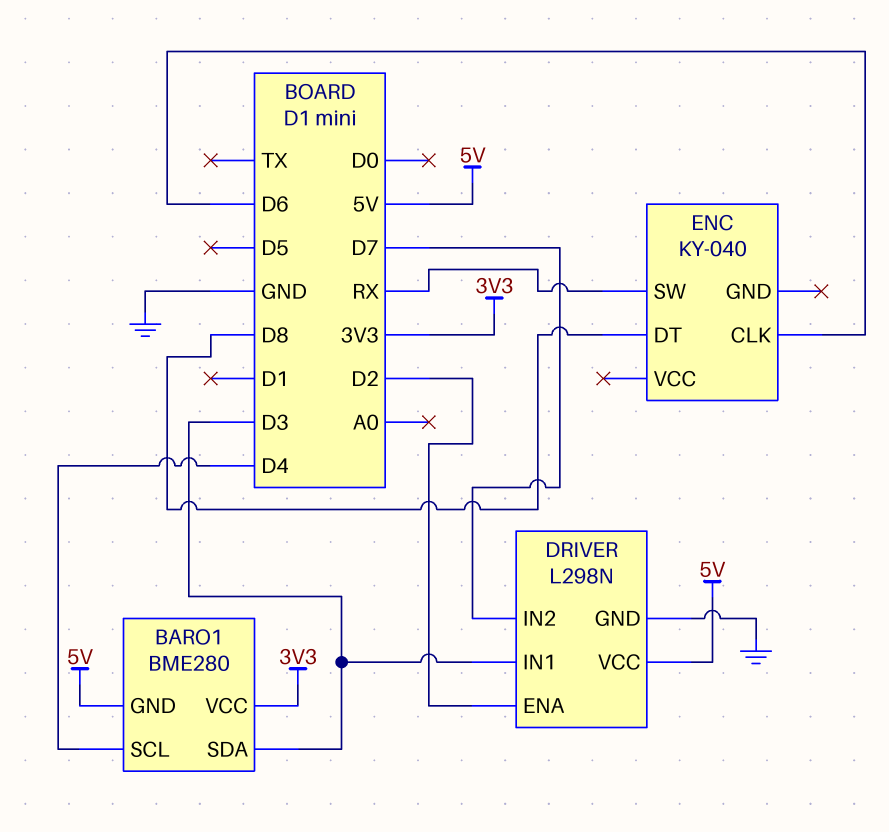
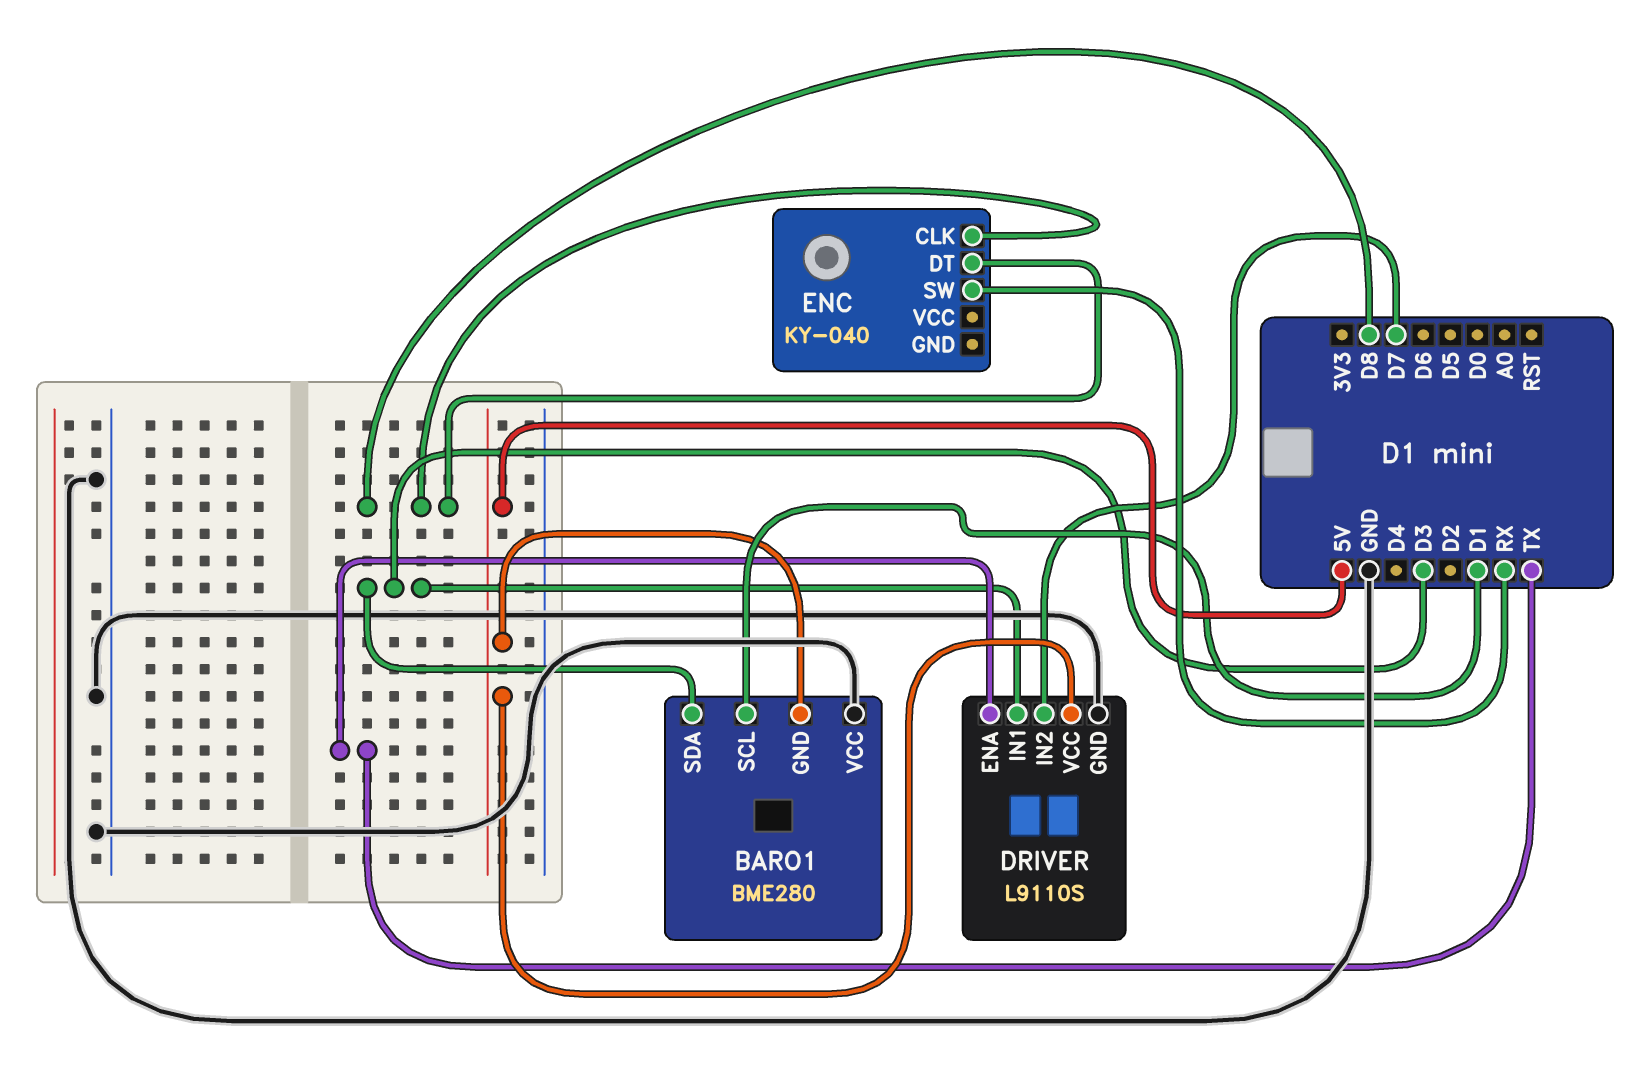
BARO1 pin SCL: D4 -> D1
BARO1 pin VCC: 3V3 -> GND
DRIVER: L298N -> L9110S
DRIVER pin ENA: D2 -> TX
ENC pin CLK: D6 -> D8

